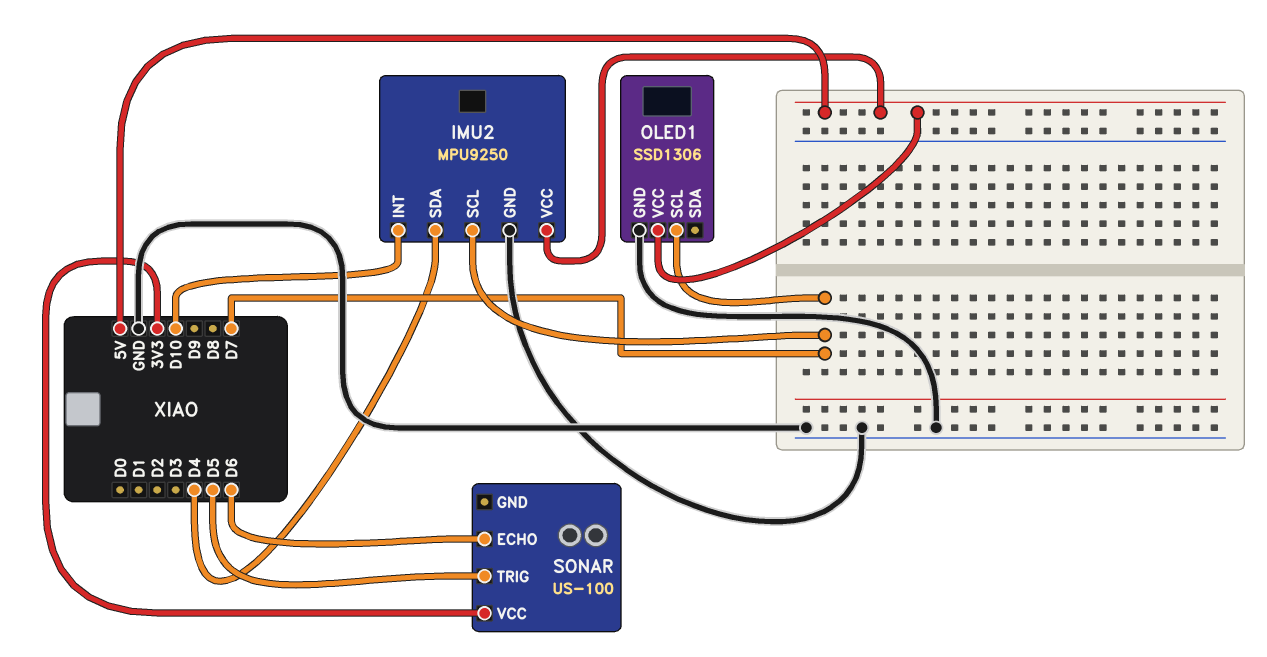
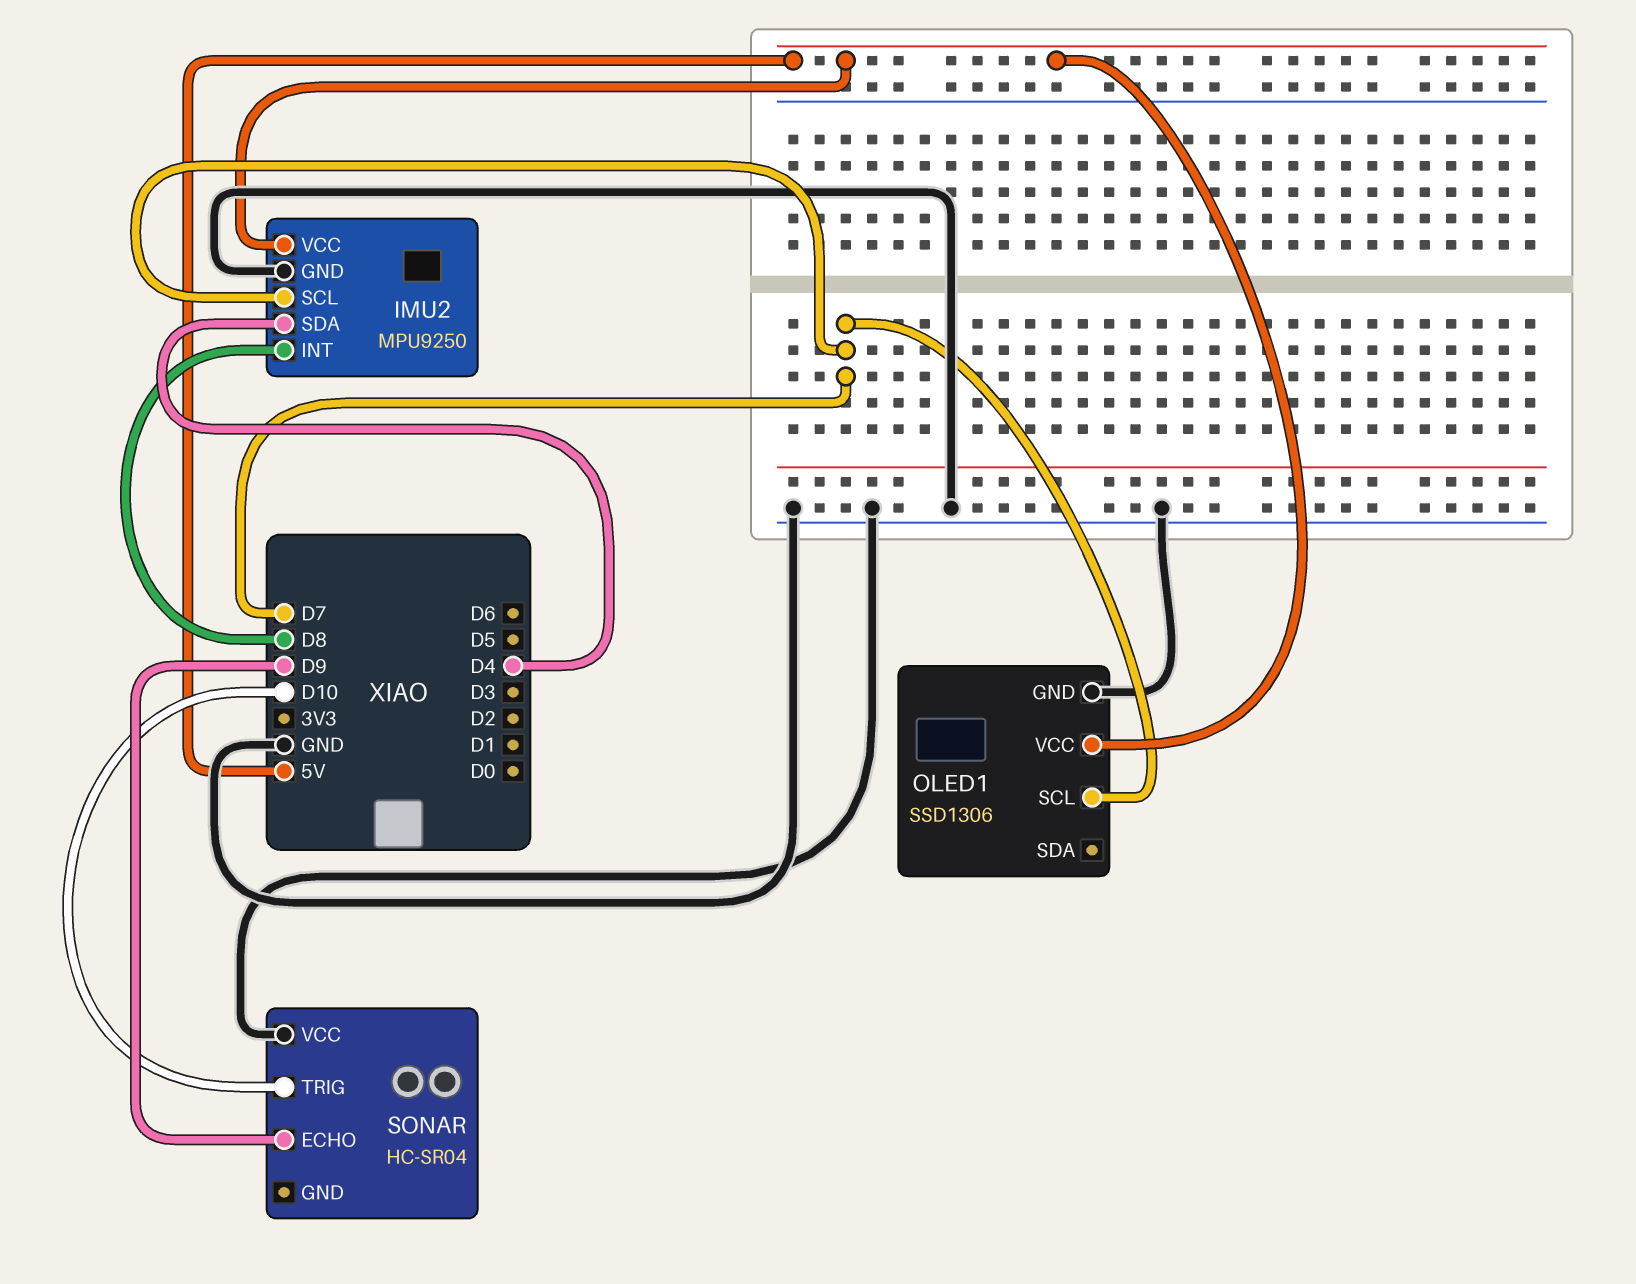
IMU2 pin INT: D10 -> D8
SONAR: US-100 -> HC-SR04
SONAR pin ECHO: D6 -> D9
SONAR pin TRIG: D5 -> D10
SONAR pin VCC: 3V3 -> GND

